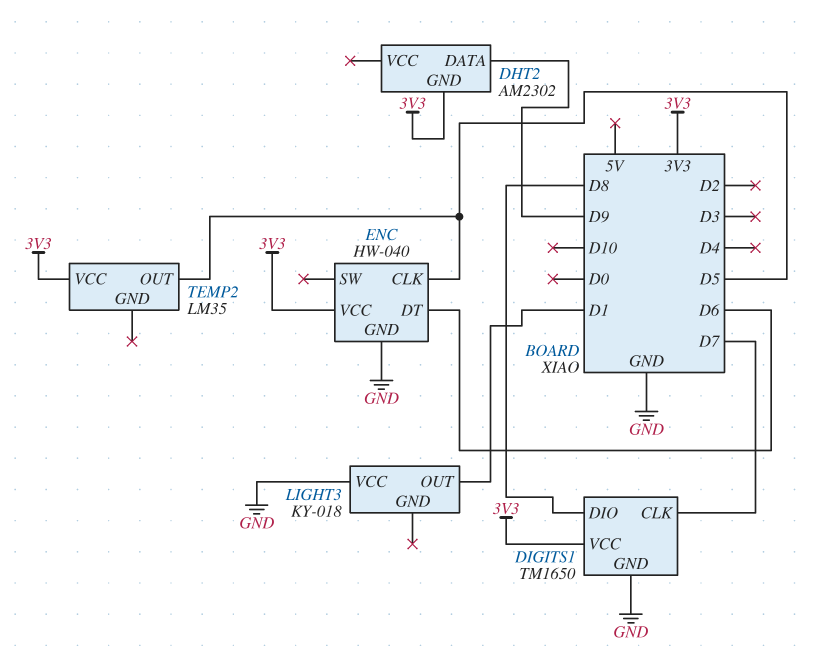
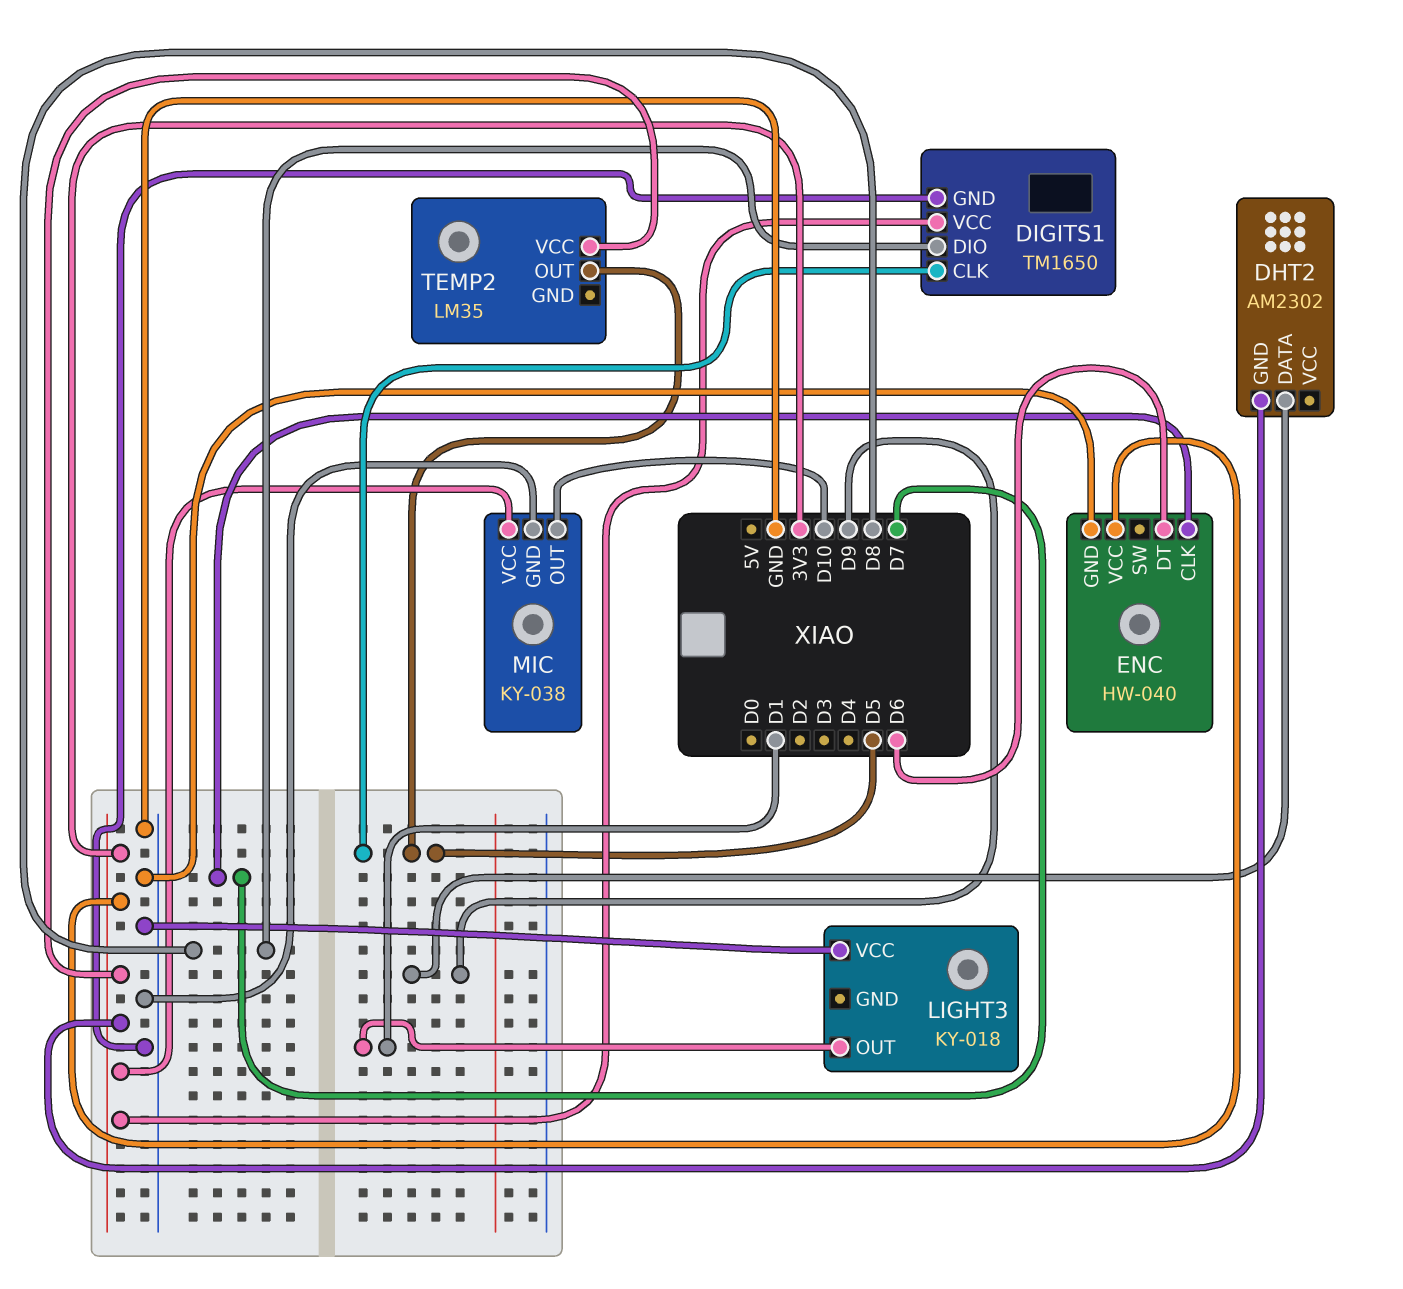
DIGITS1 pin CLK: D7 -> D5
ENC pin CLK: D5 -> D7
MIC: none -> KY-038
MIC pin GND: none -> GND
MIC pin OUT: none -> D10
MIC pin VCC: none -> 3V3

